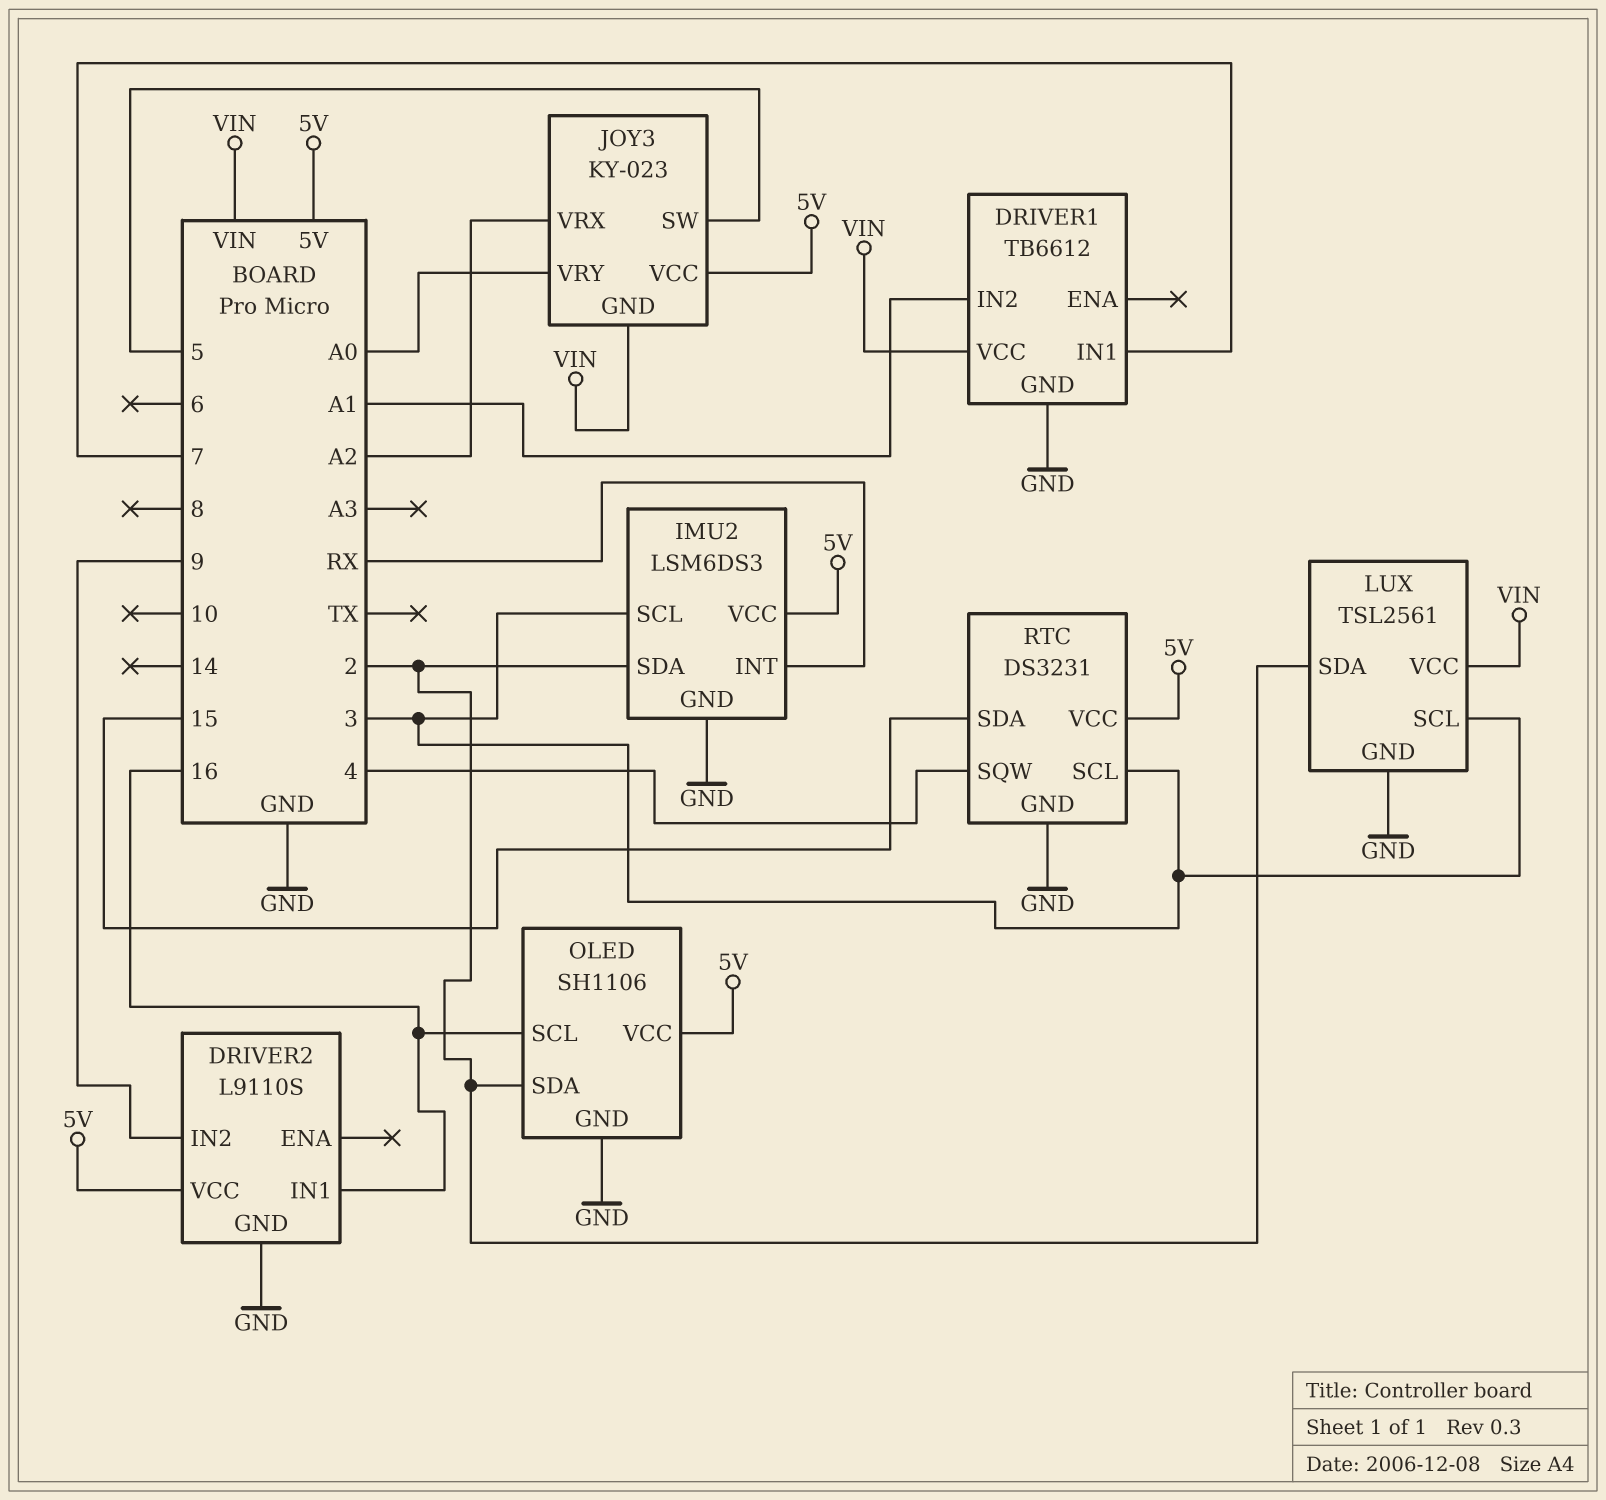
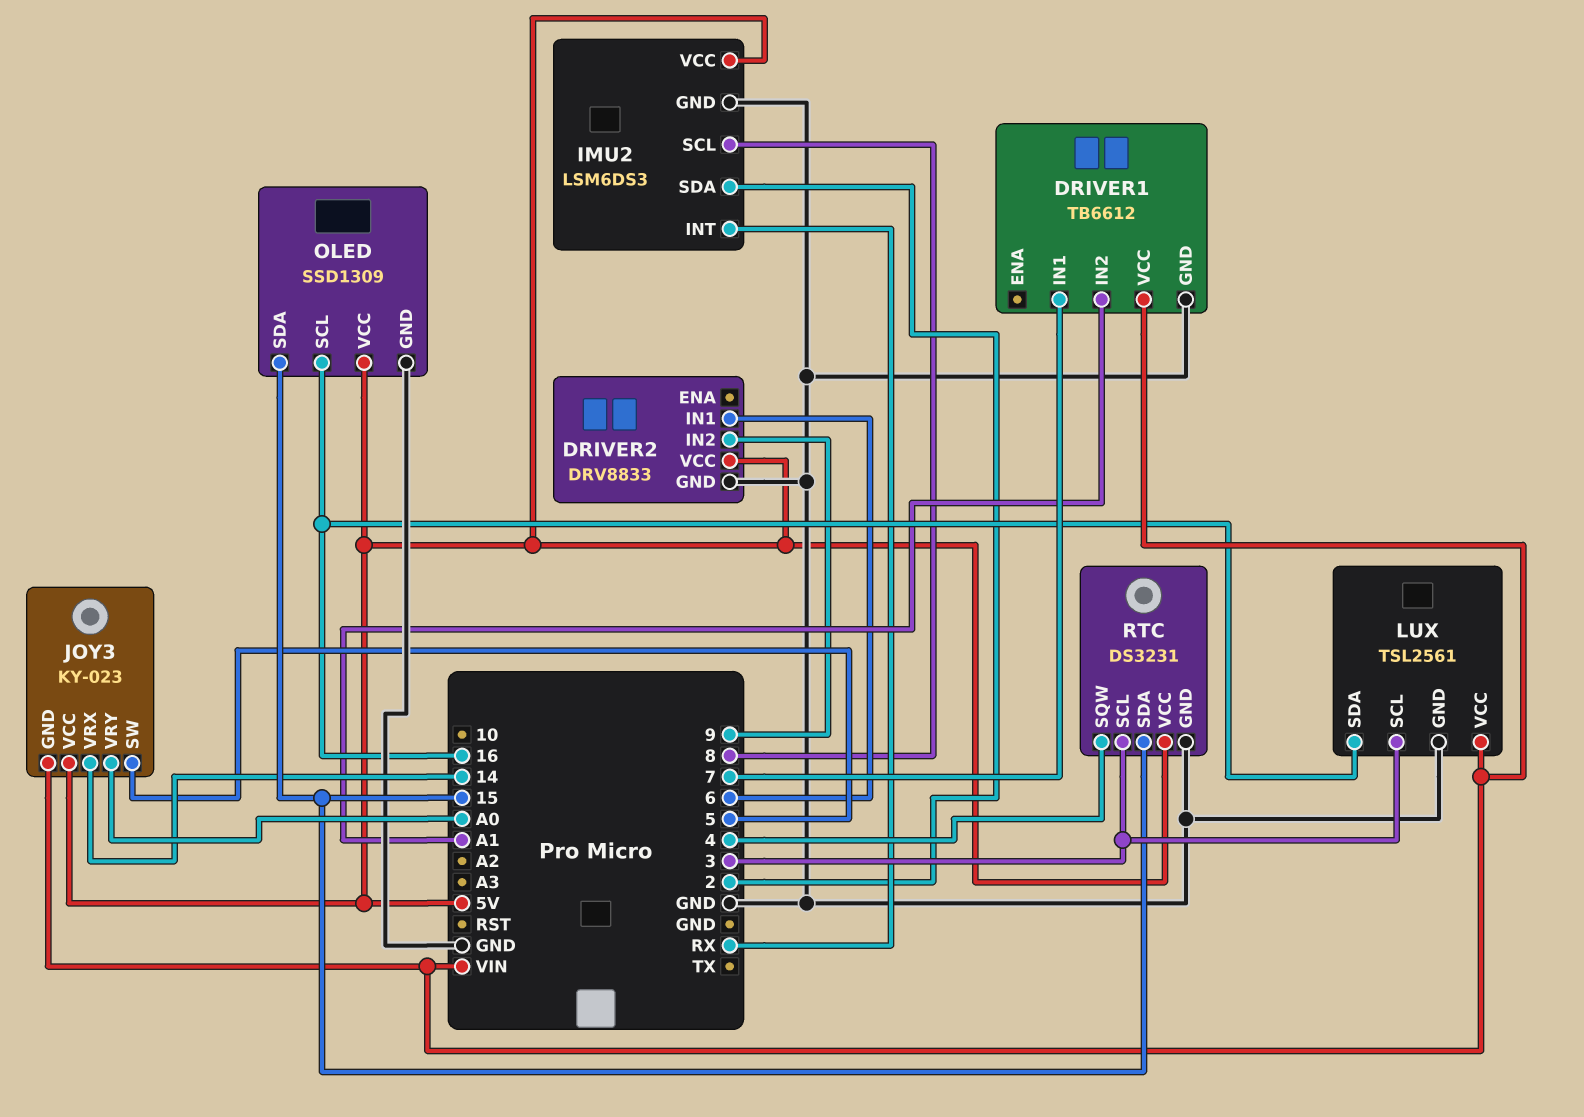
DRIVER2: L9110S -> DRV8833
DRIVER2 pin IN1: 16 -> 6
IMU2 pin SCL: 3 -> 8
JOY3 pin VRX: A2 -> 14
LUX pin SDA: 2 -> 16
OLED: SH1106 -> SSD1309
OLED pin SDA: 2 -> 15

